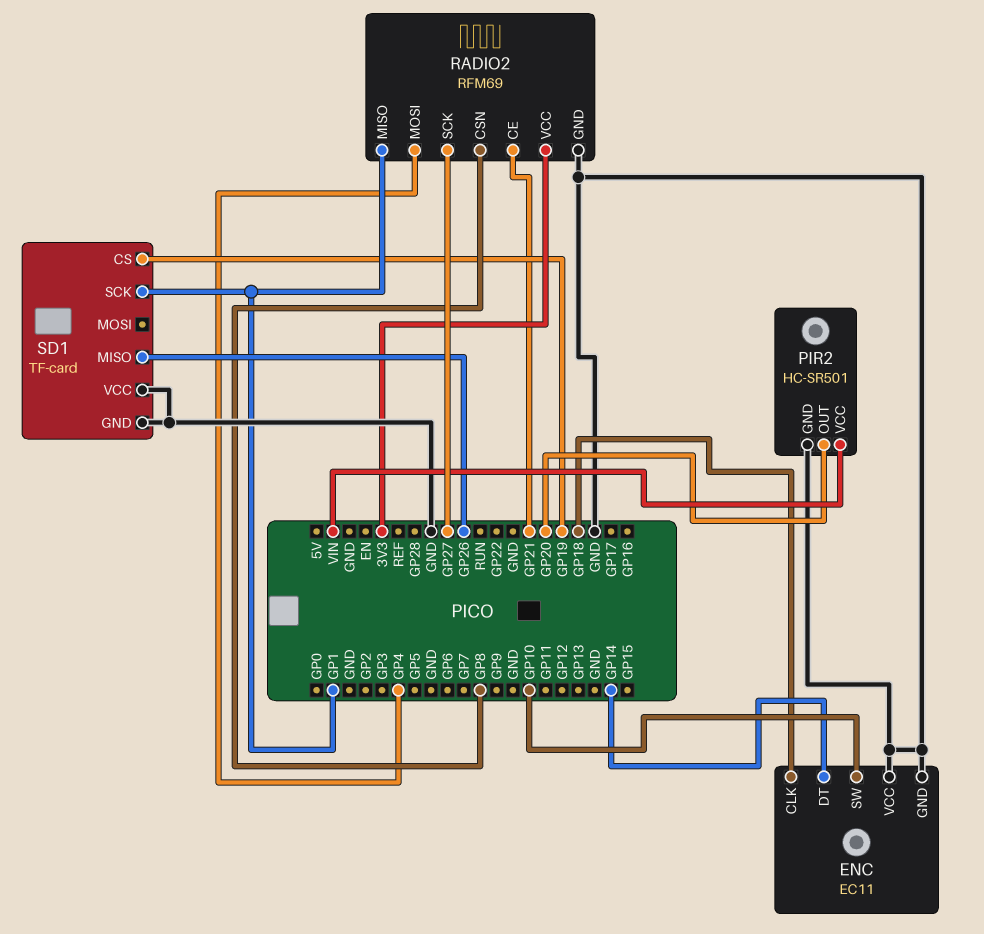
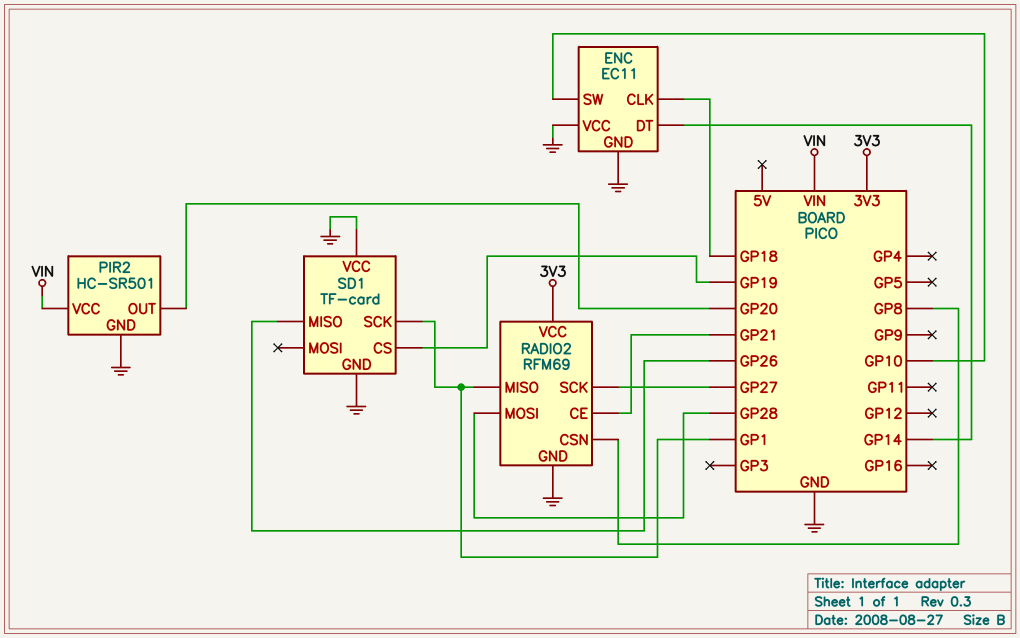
RADIO2 pin MOSI: GP4 -> GP28

